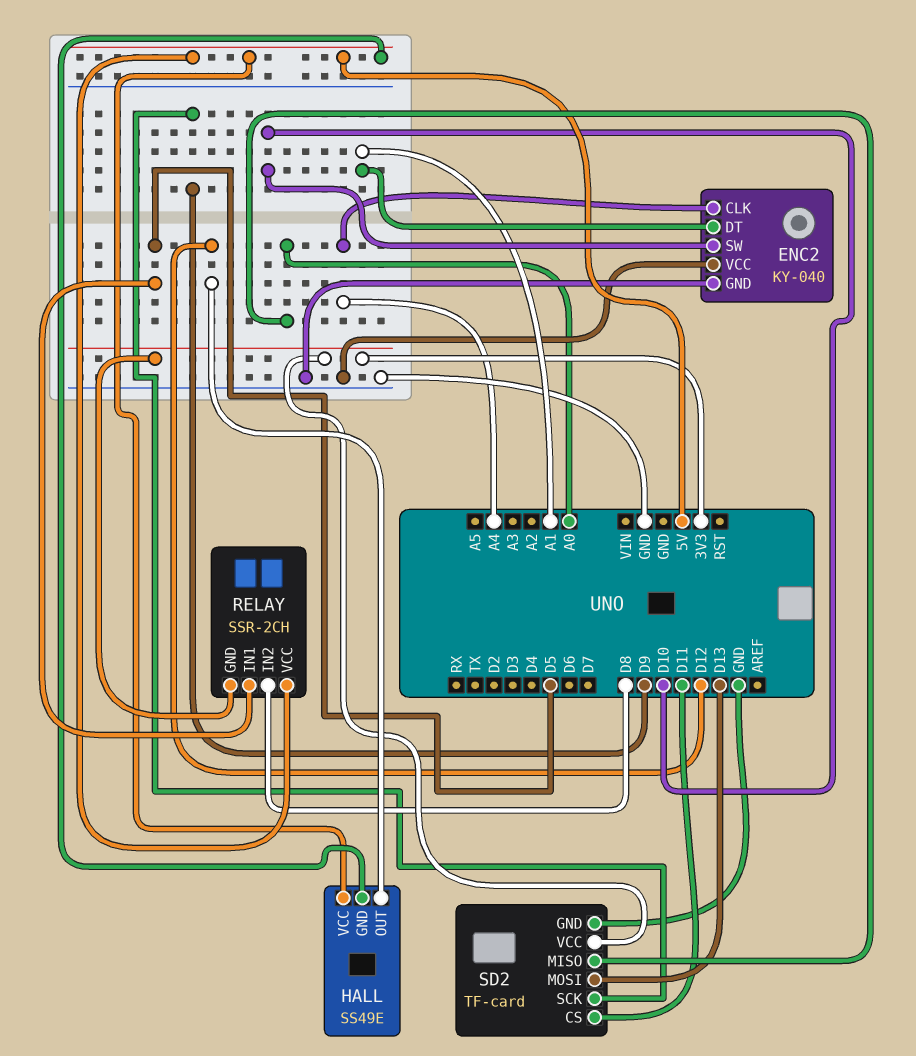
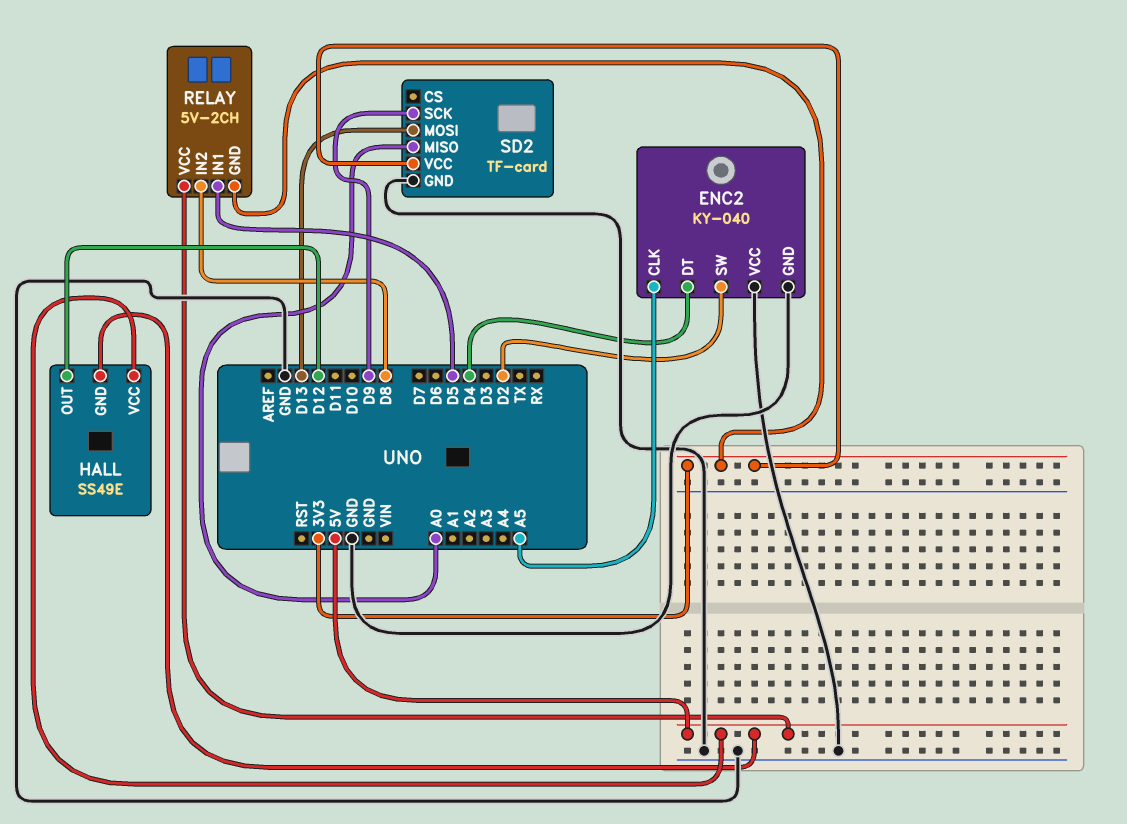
ENC2 pin CLK: A4 -> A5
ENC2 pin DT: A1 -> D4
ENC2 pin SW: D10 -> D2
RELAY: SSR-2CH -> 5V-2CH
SD2 pin CS: D11 -> none

